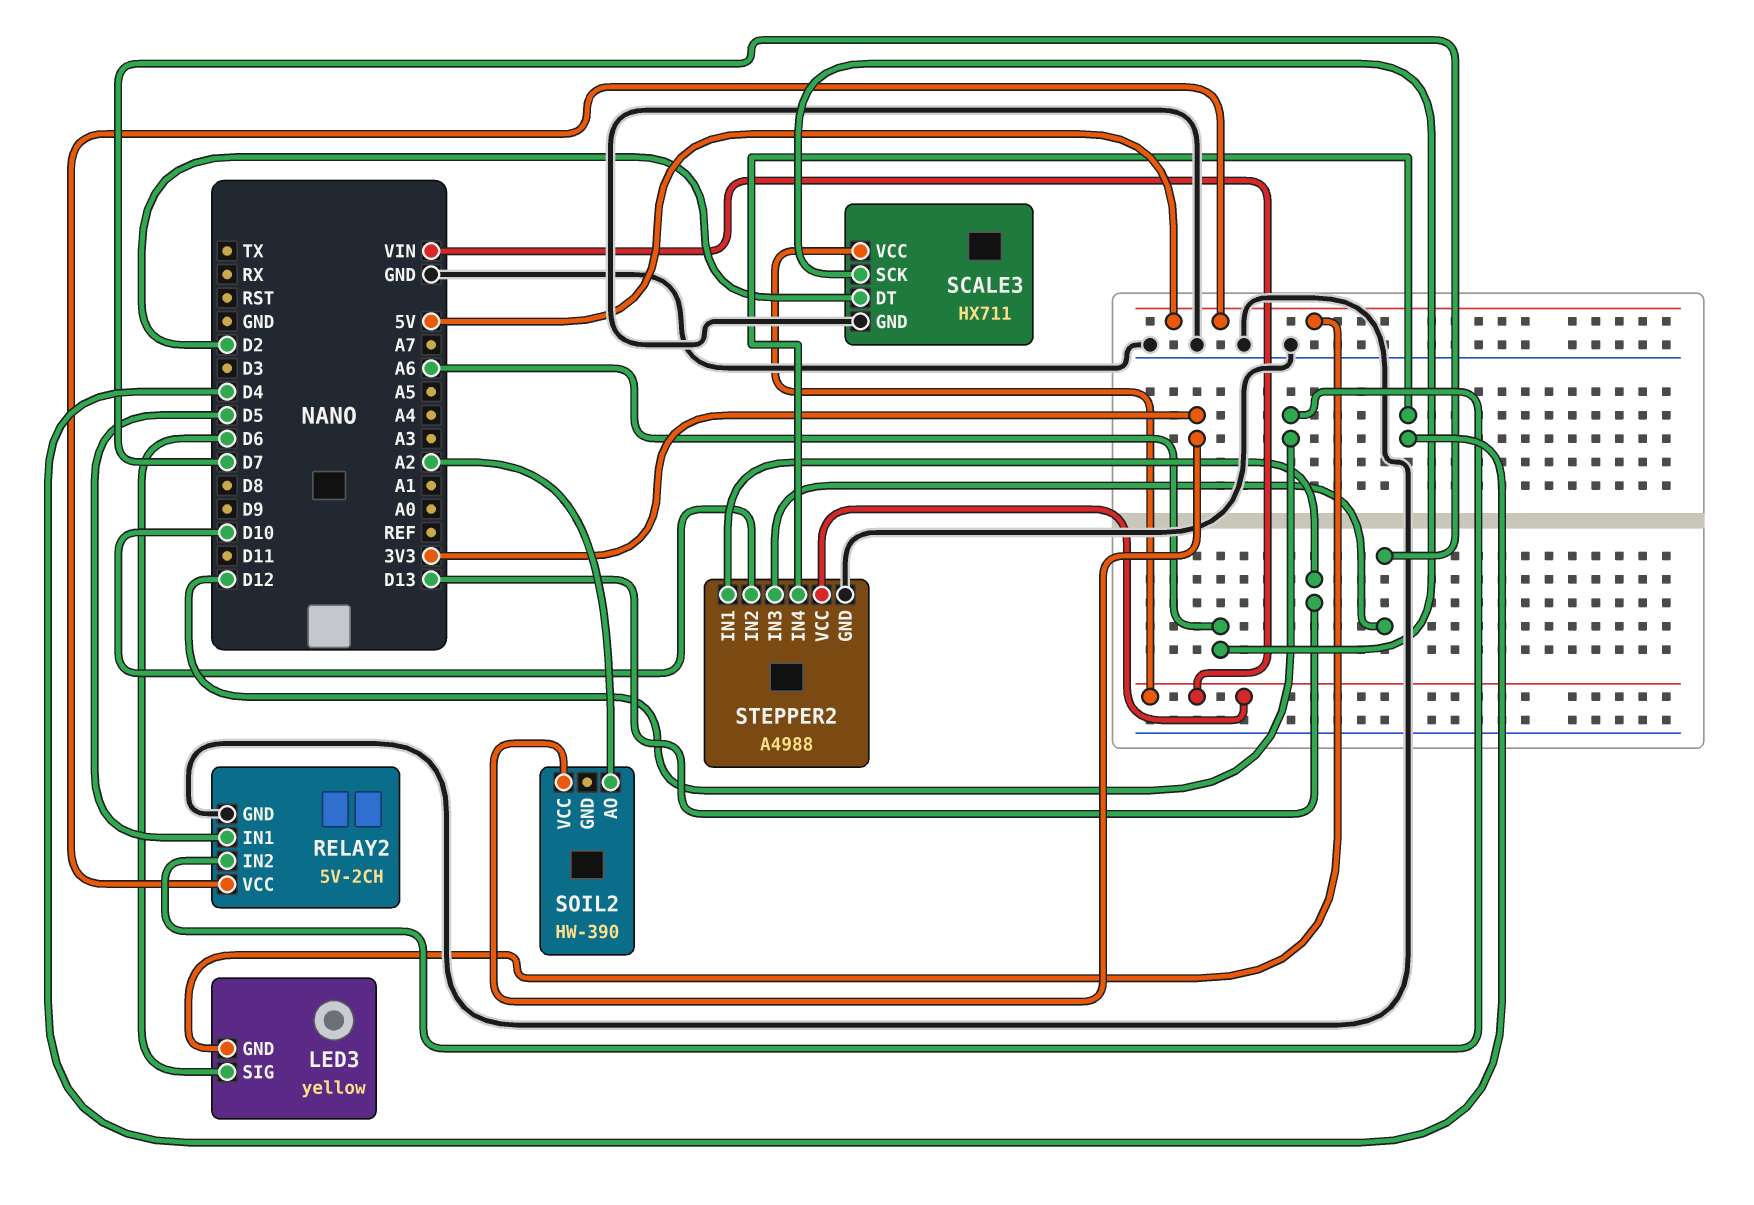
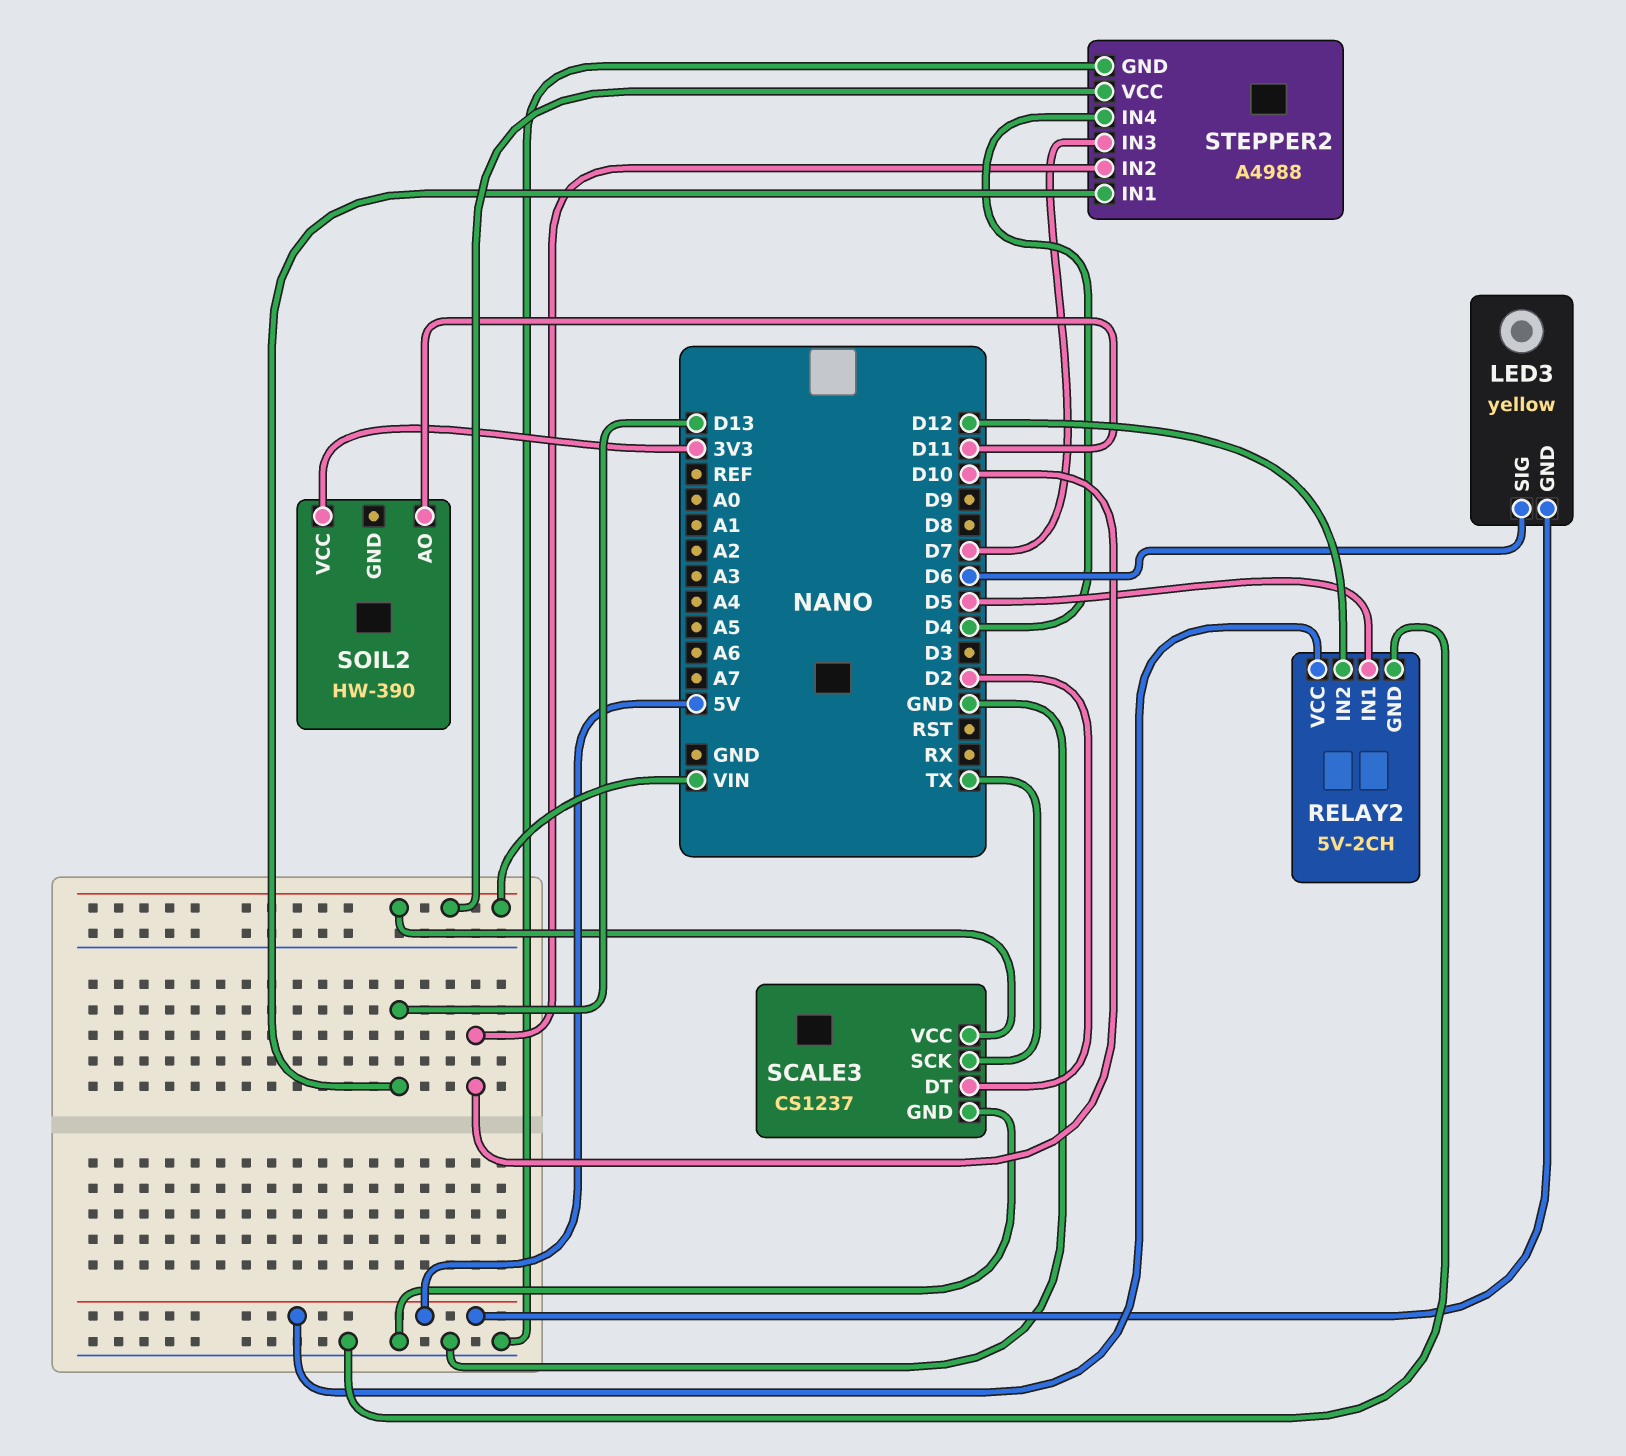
SCALE3: HX711 -> CS1237
SCALE3 pin SCK: A6 -> TX
SOIL2 pin AO: A2 -> D11

